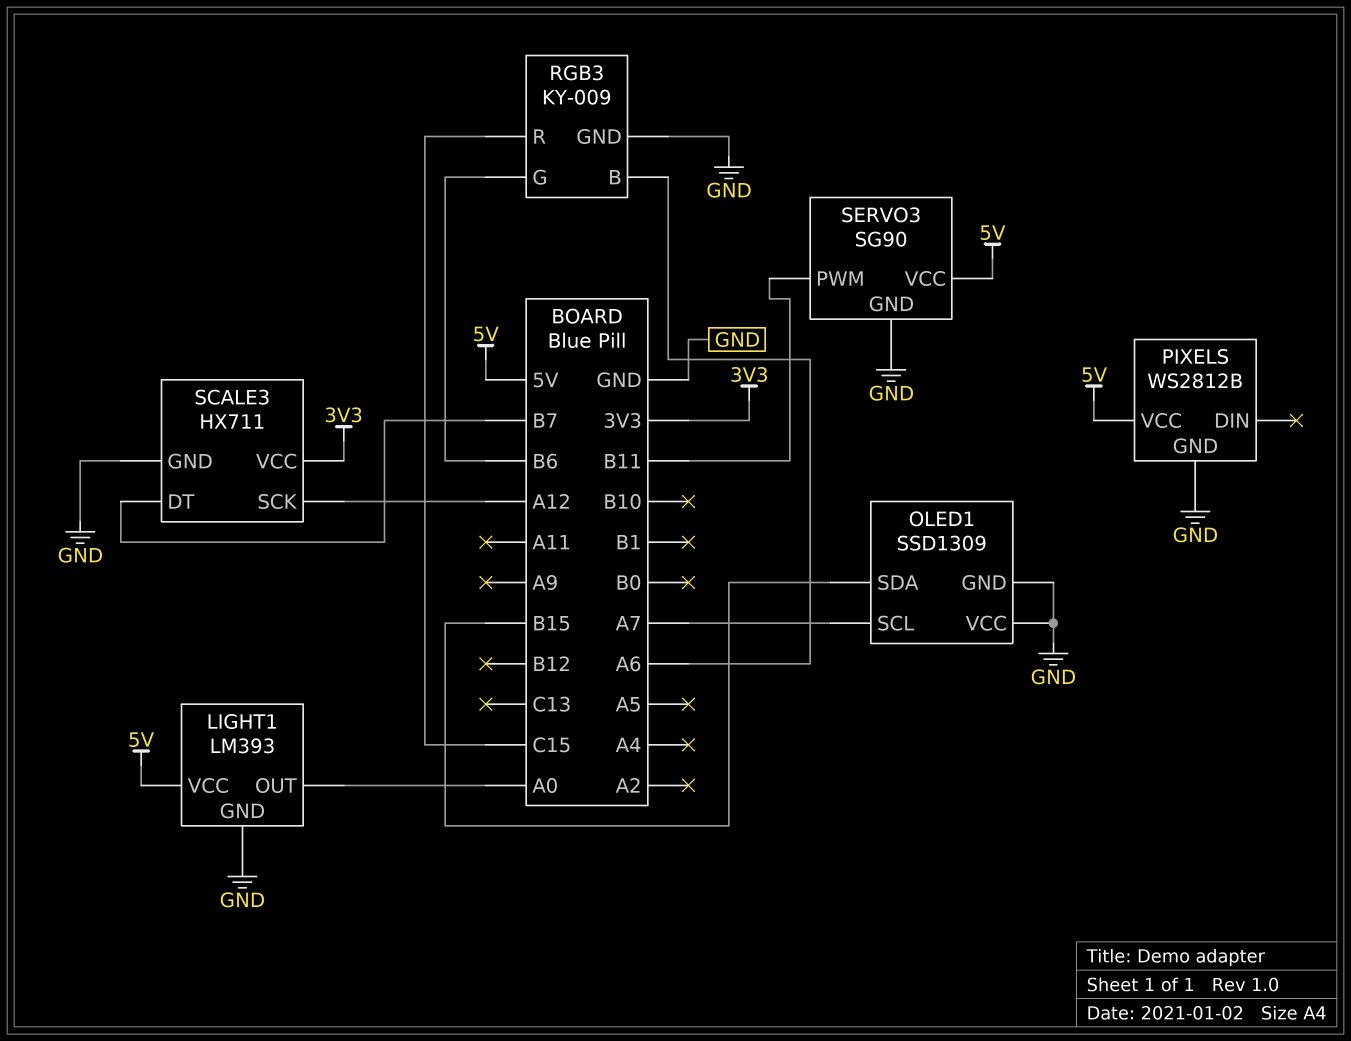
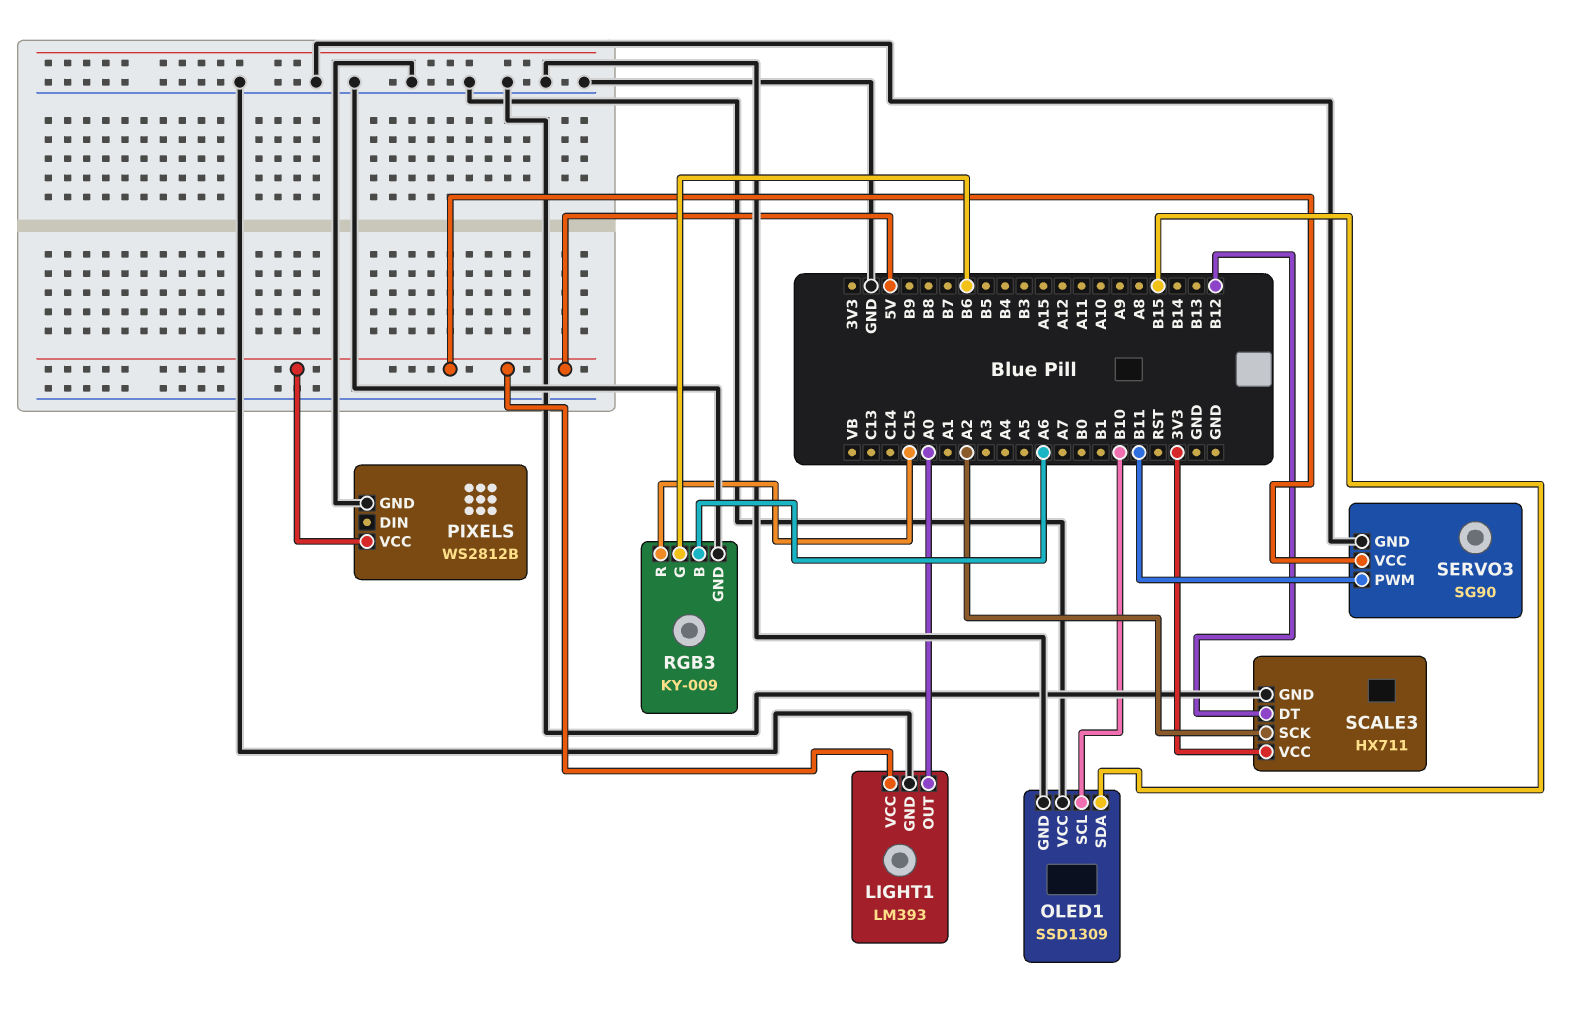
OLED1 pin SCL: A7 -> B10
SCALE3 pin DT: B7 -> B12
SCALE3 pin SCK: A12 -> A2

